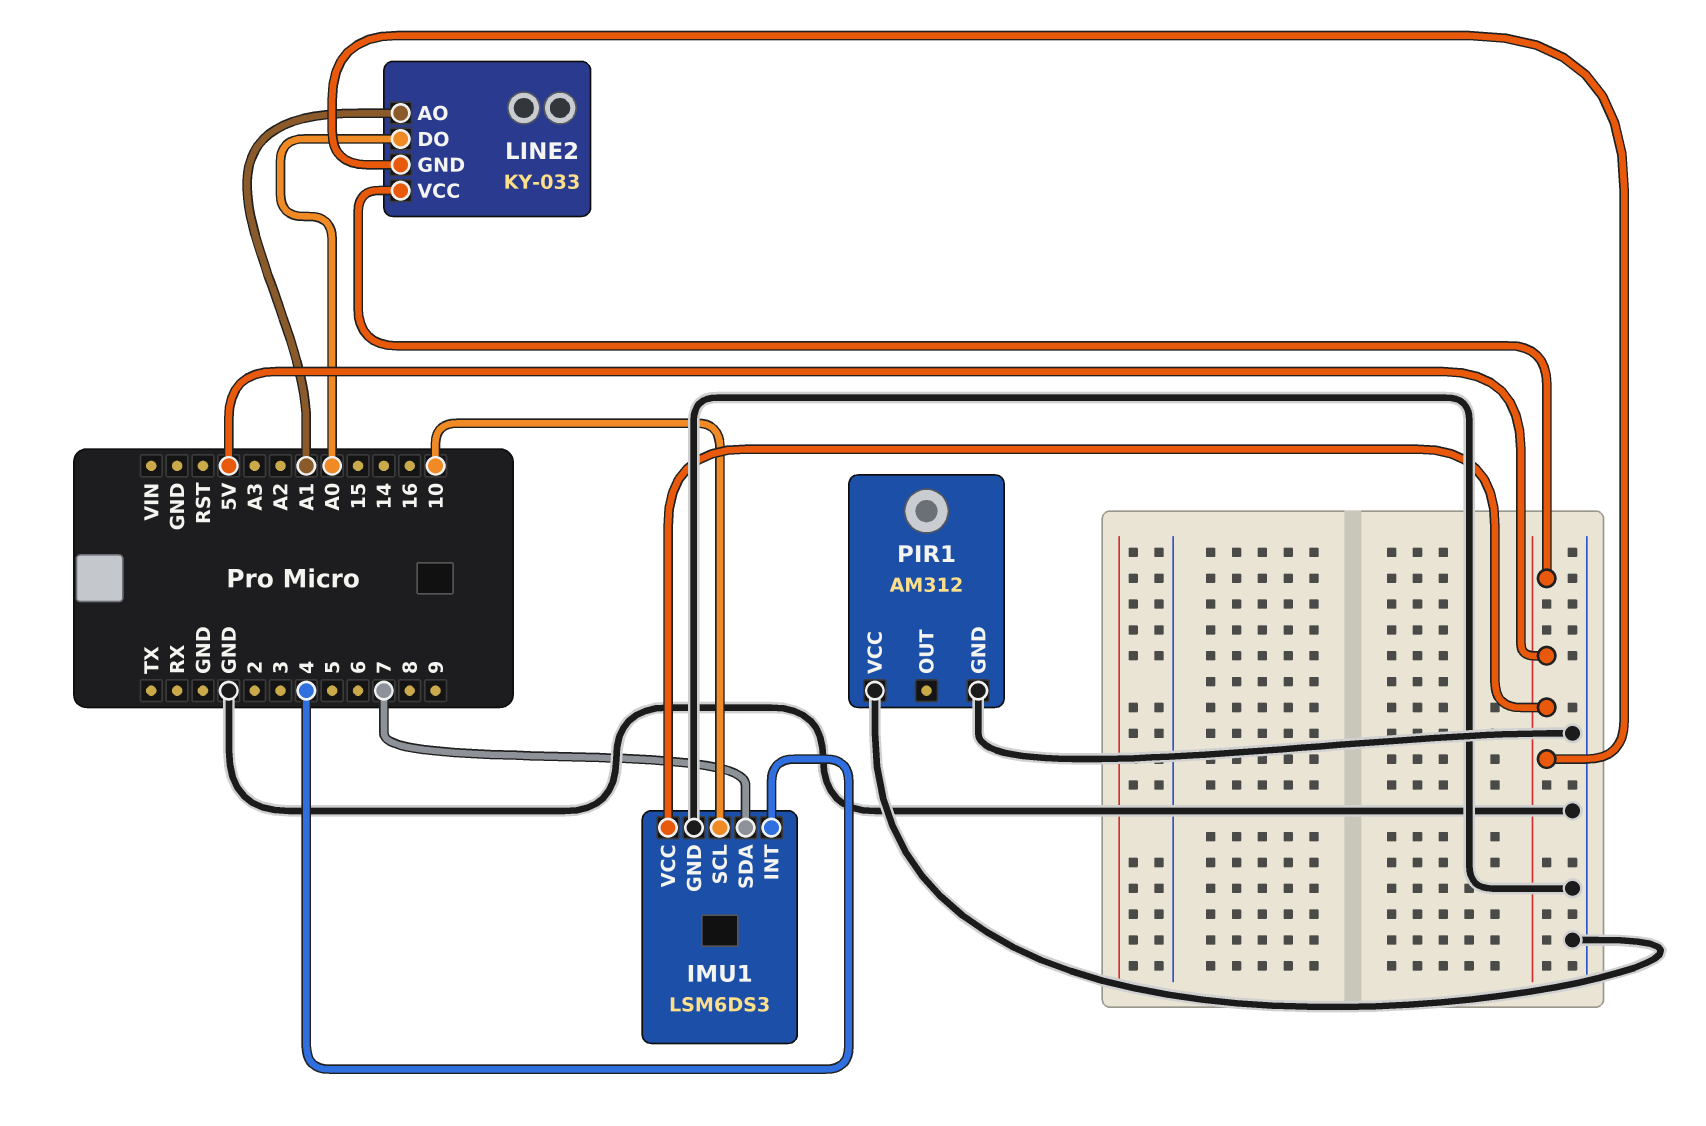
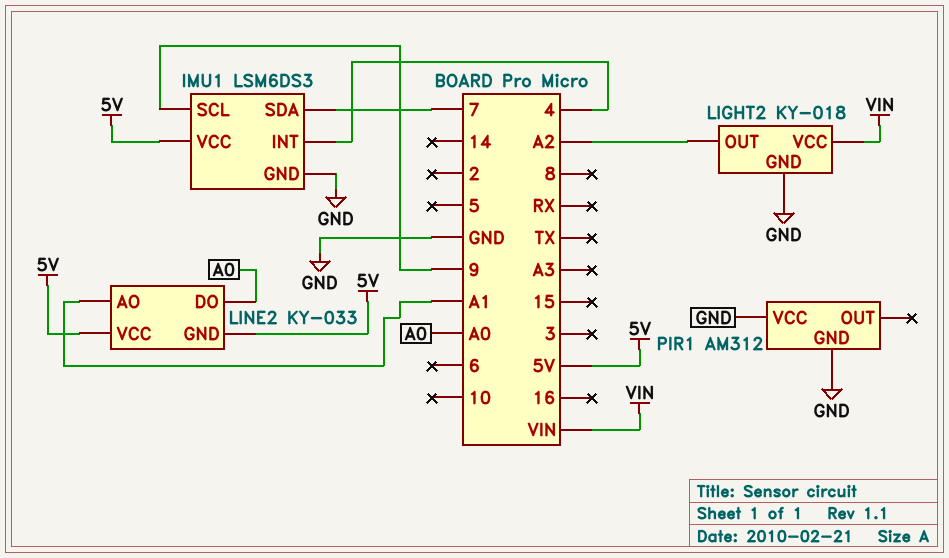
IMU1 pin SCL: 10 -> 9
LIGHT2: none -> KY-018
LIGHT2 pin GND: none -> GND
LIGHT2 pin OUT: none -> A2
LIGHT2 pin VCC: none -> VIN

